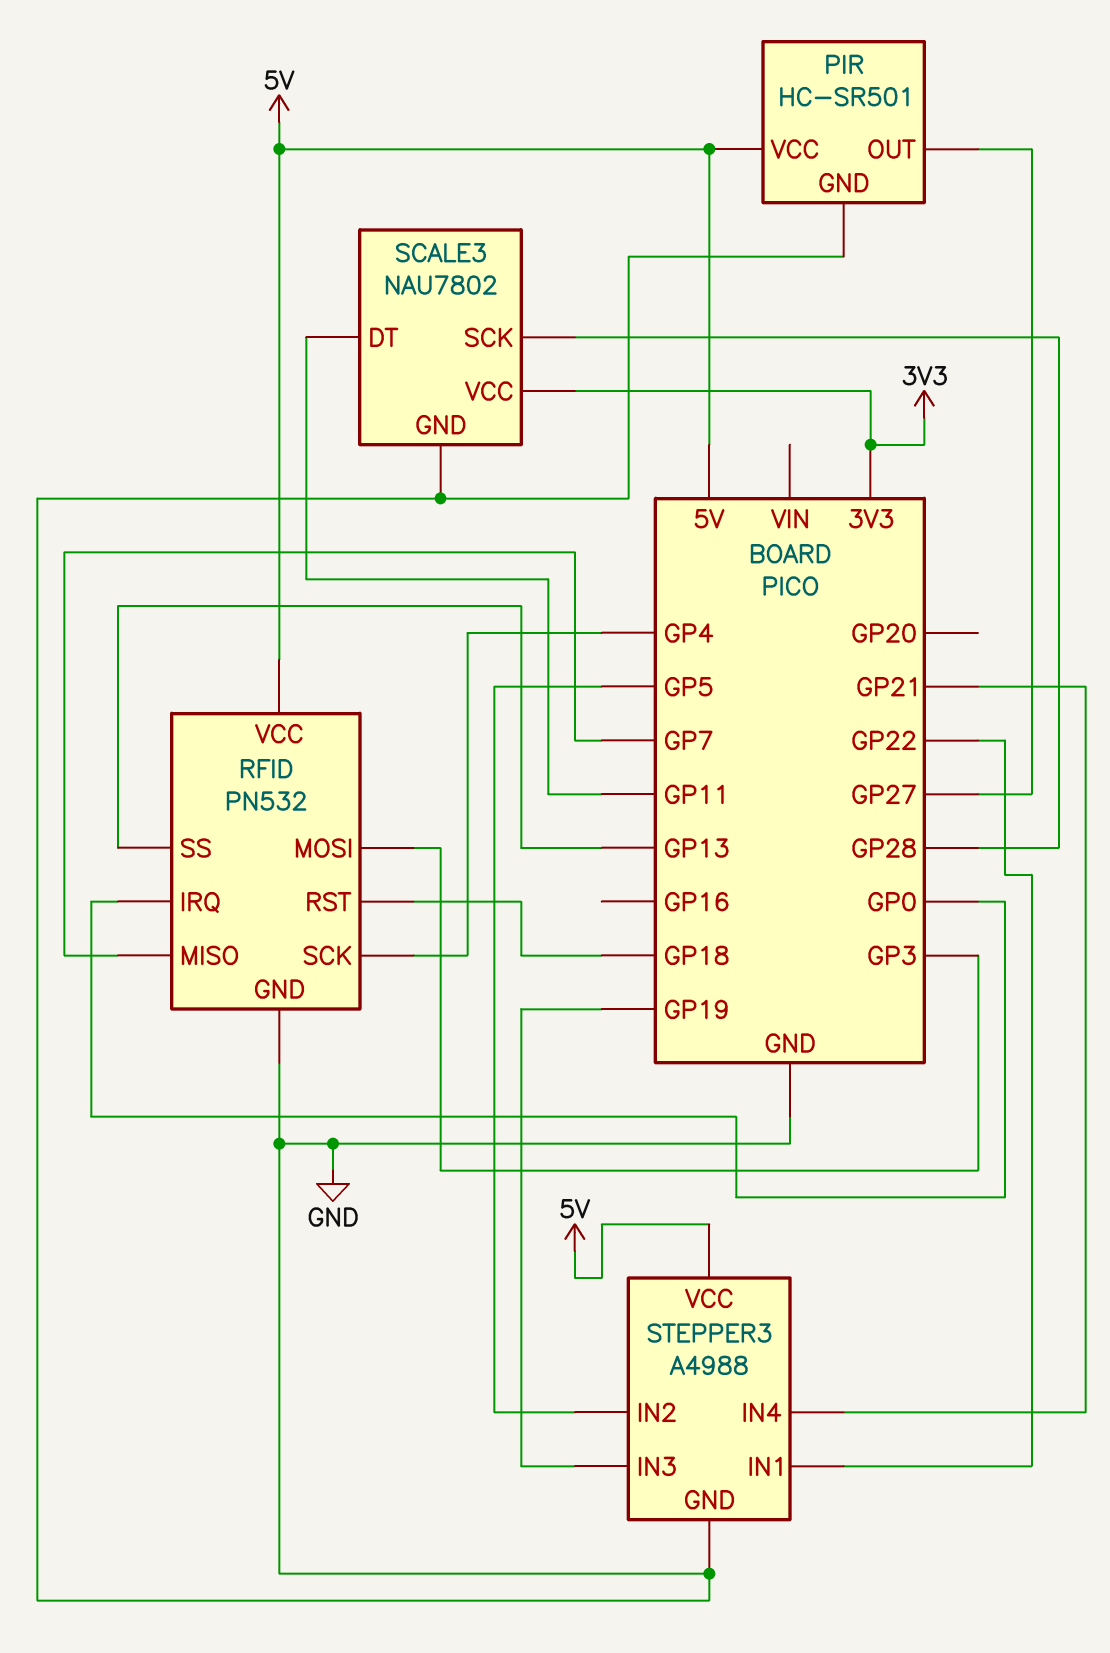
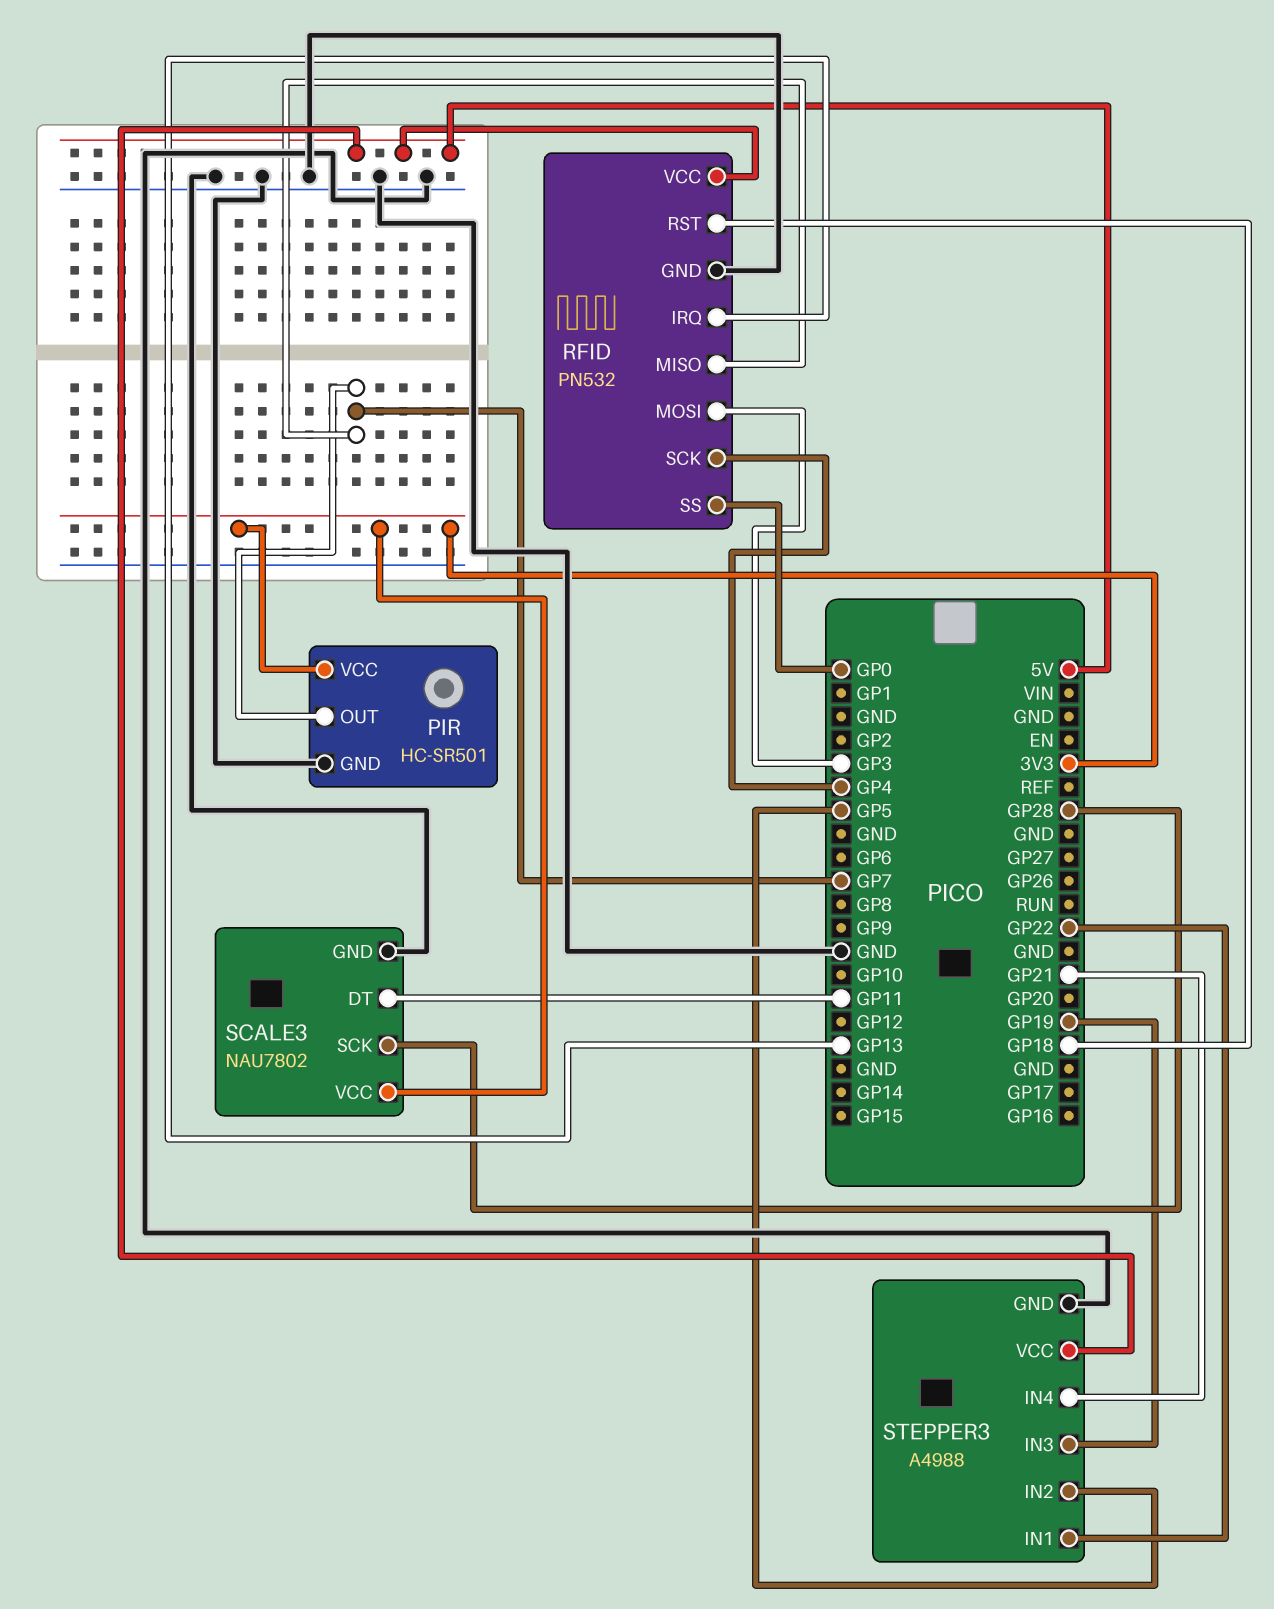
PIR pin OUT: GP27 -> GP7
PIR pin VCC: 5V -> 3V3
RFID pin IRQ: GP0 -> GP13
RFID pin SS: GP13 -> GP0

